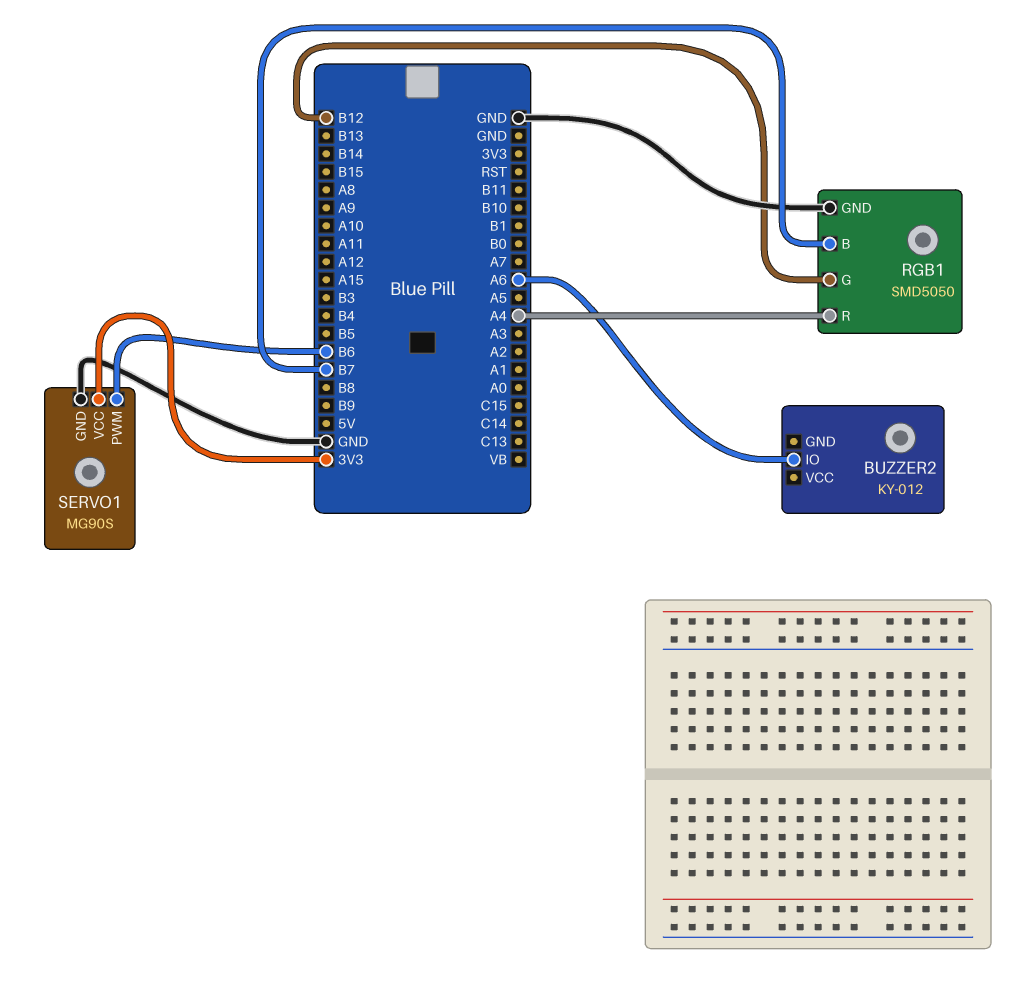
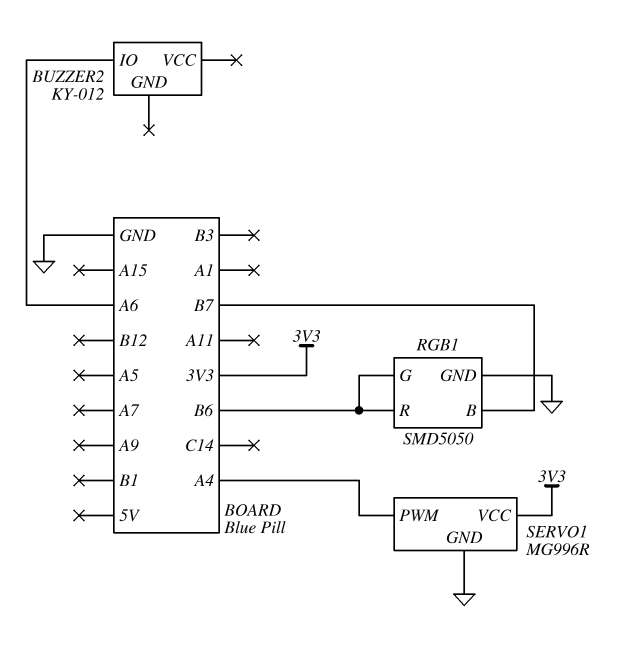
RGB1 pin G: B12 -> B6
RGB1 pin R: A4 -> B6
SERVO1: MG90S -> MG996R
SERVO1 pin PWM: B6 -> A4

